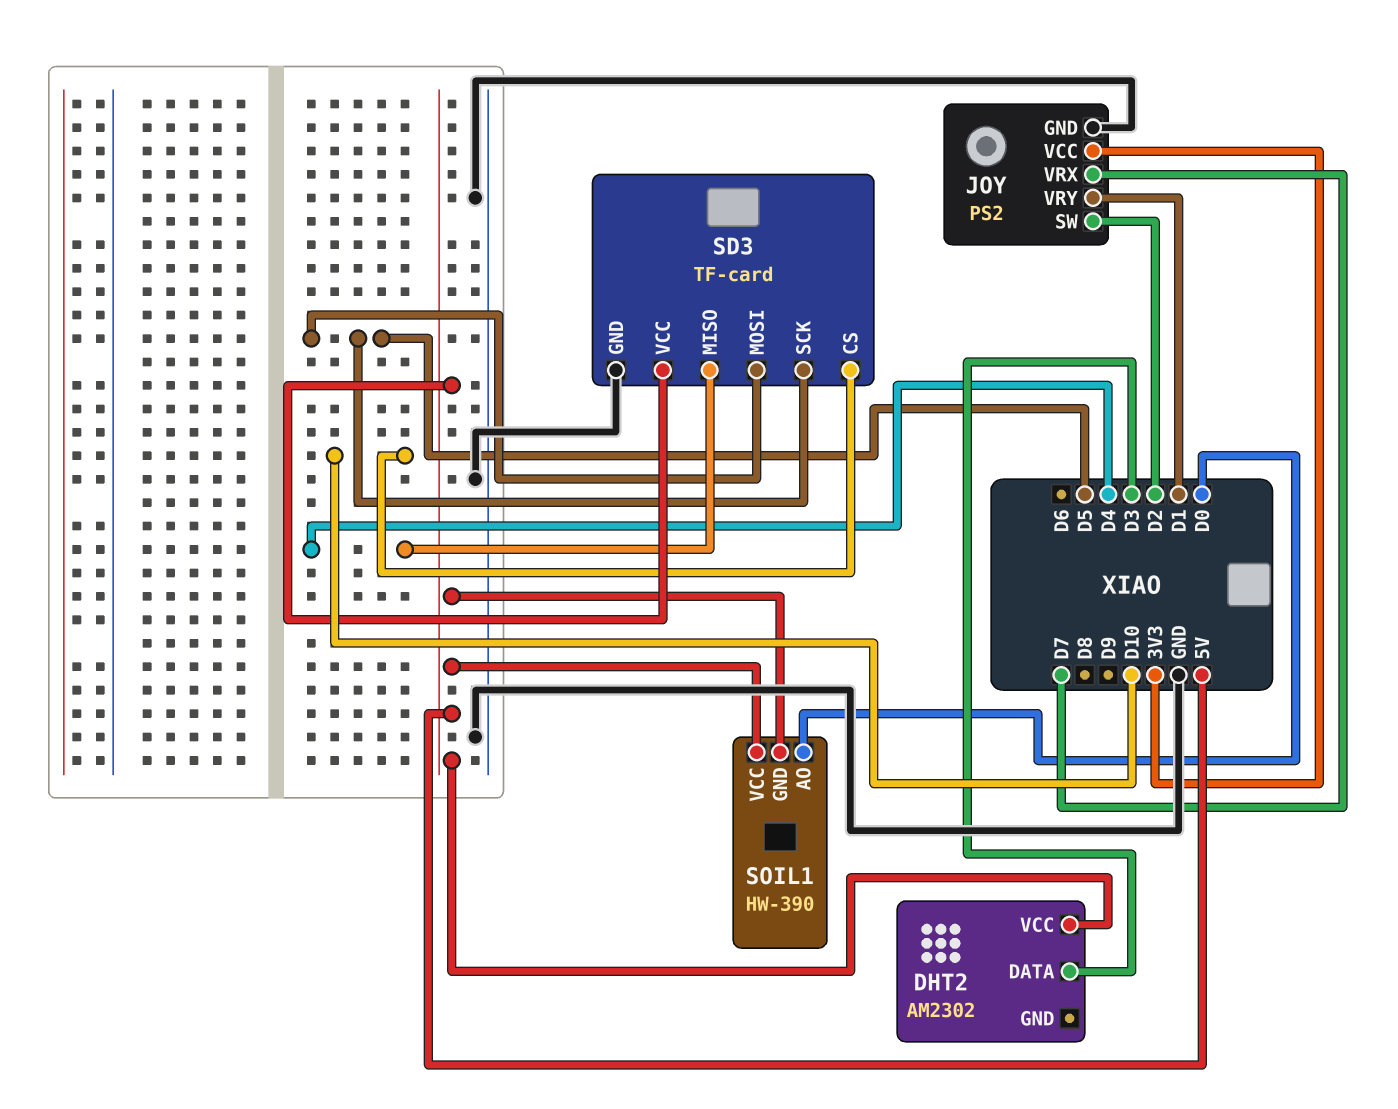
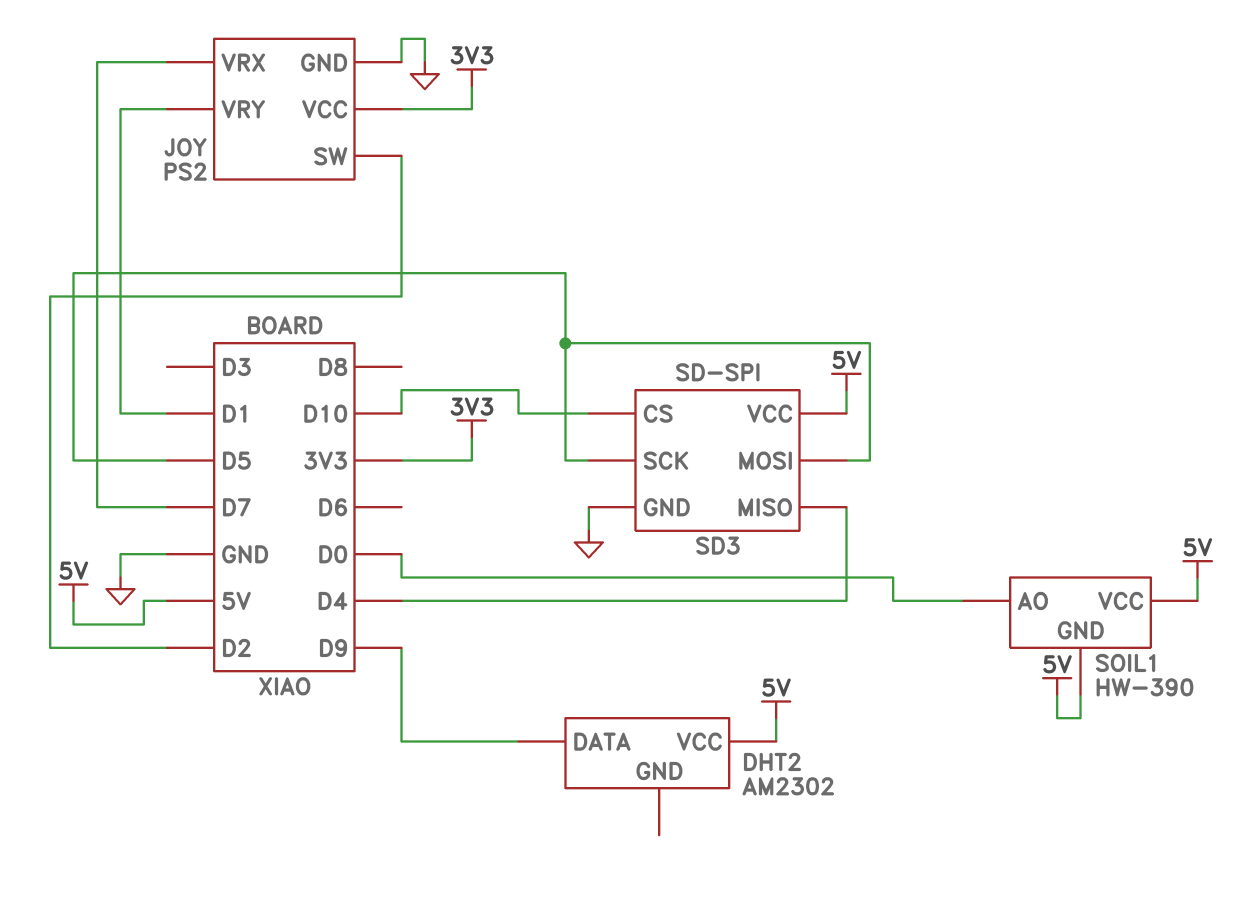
DHT2 pin DATA: D3 -> D9
SD3: TF-card -> SD-SPI

